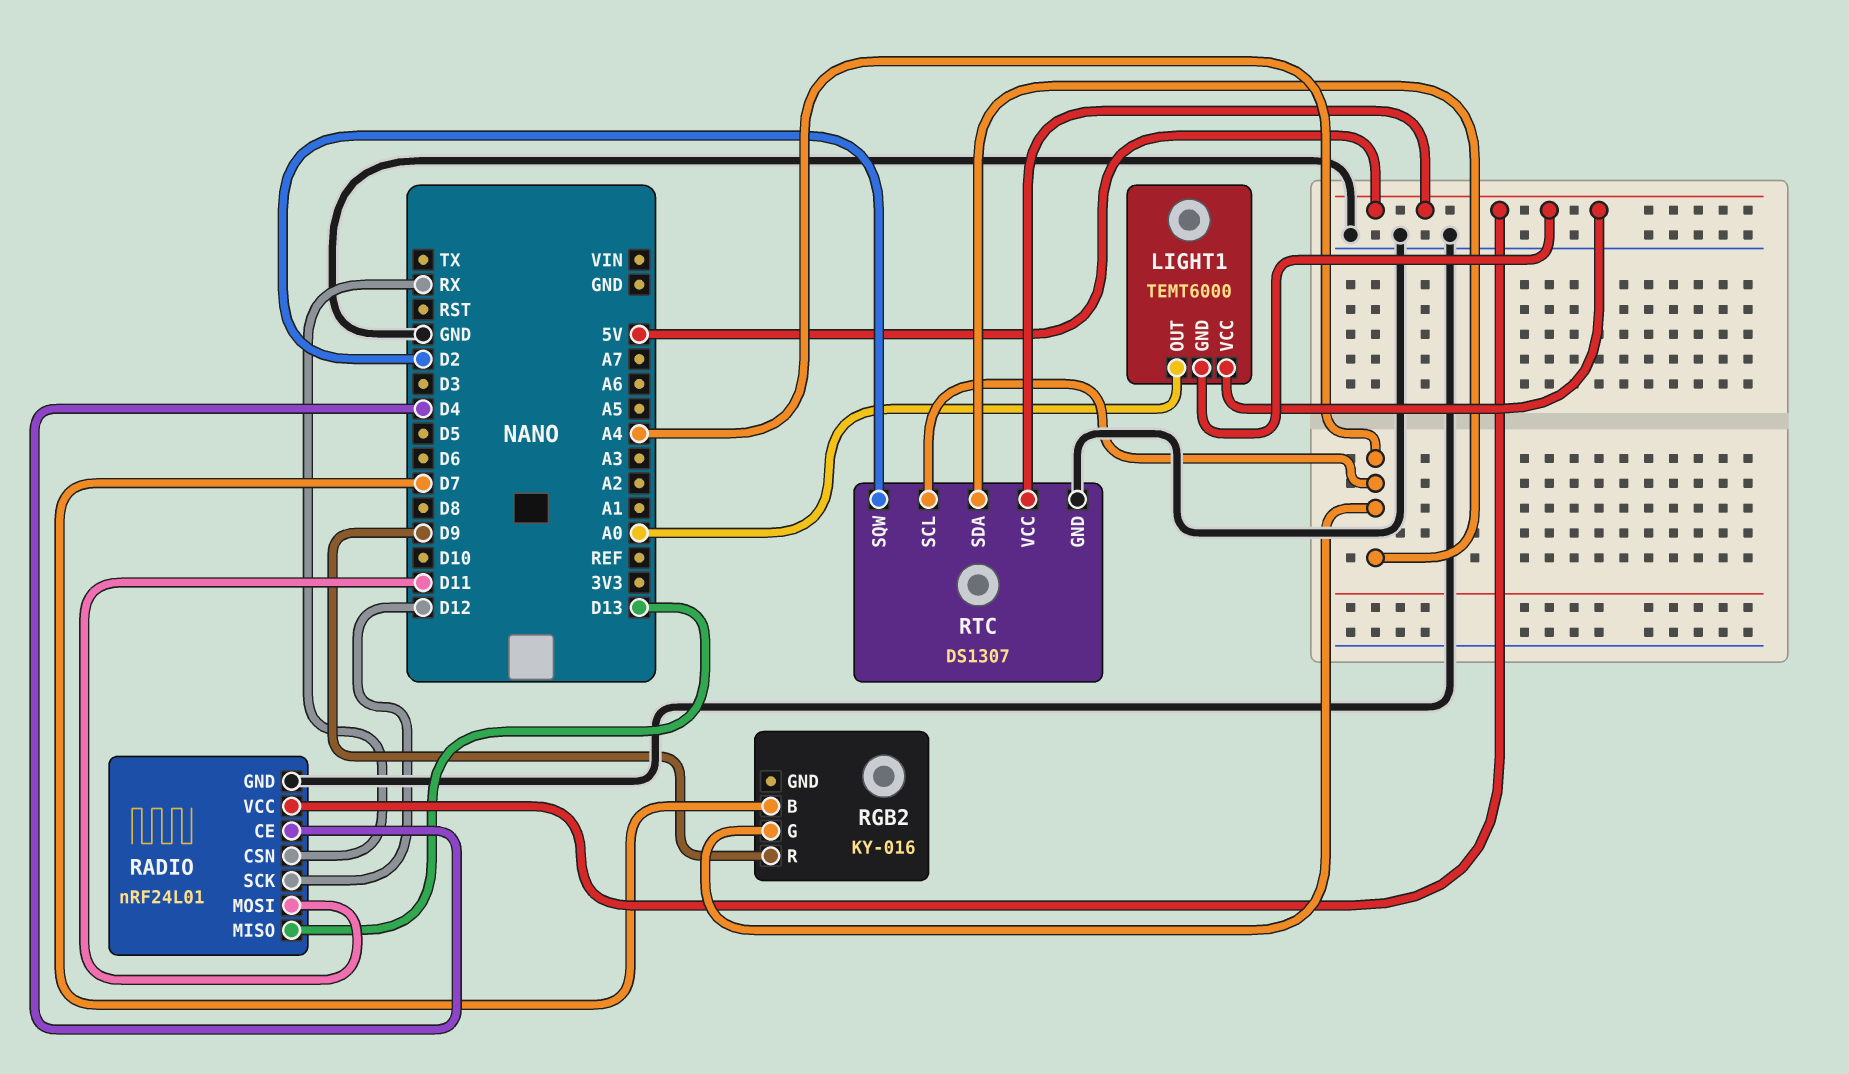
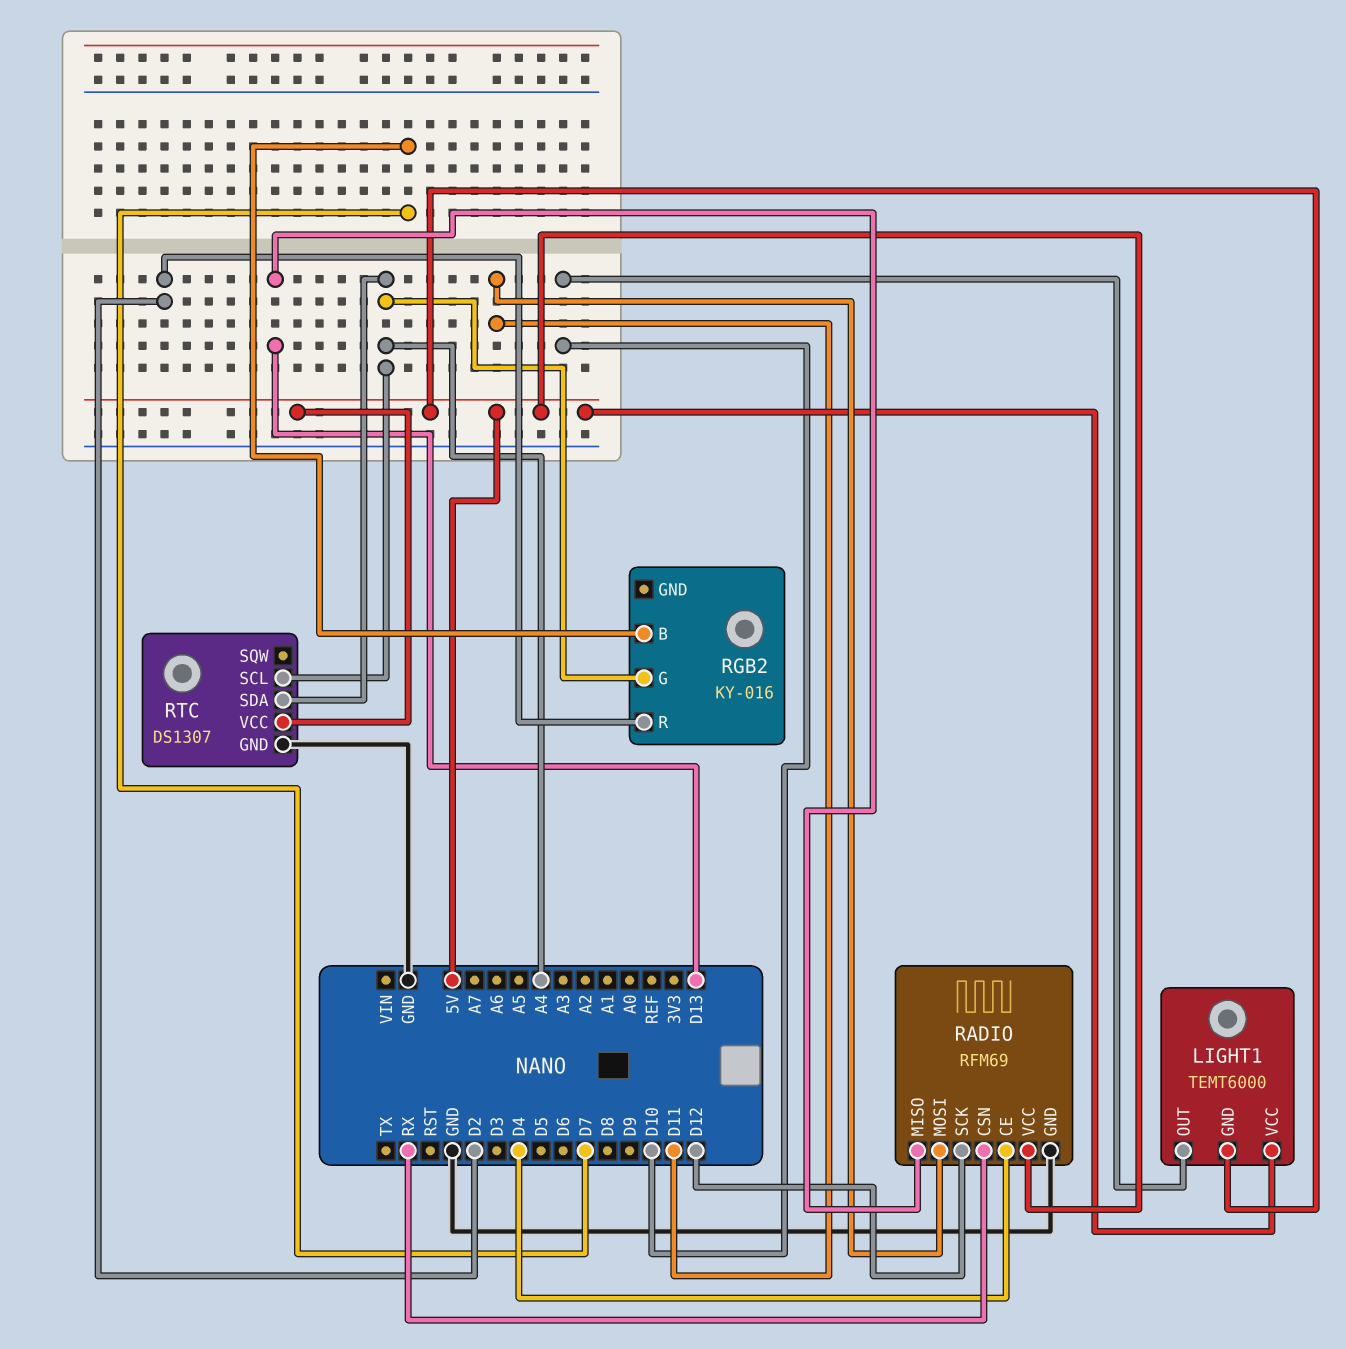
LIGHT1 pin OUT: A0 -> D10
RADIO: nRF24L01 -> RFM69
RGB2 pin R: D9 -> D2
RTC pin SQW: D2 -> none

